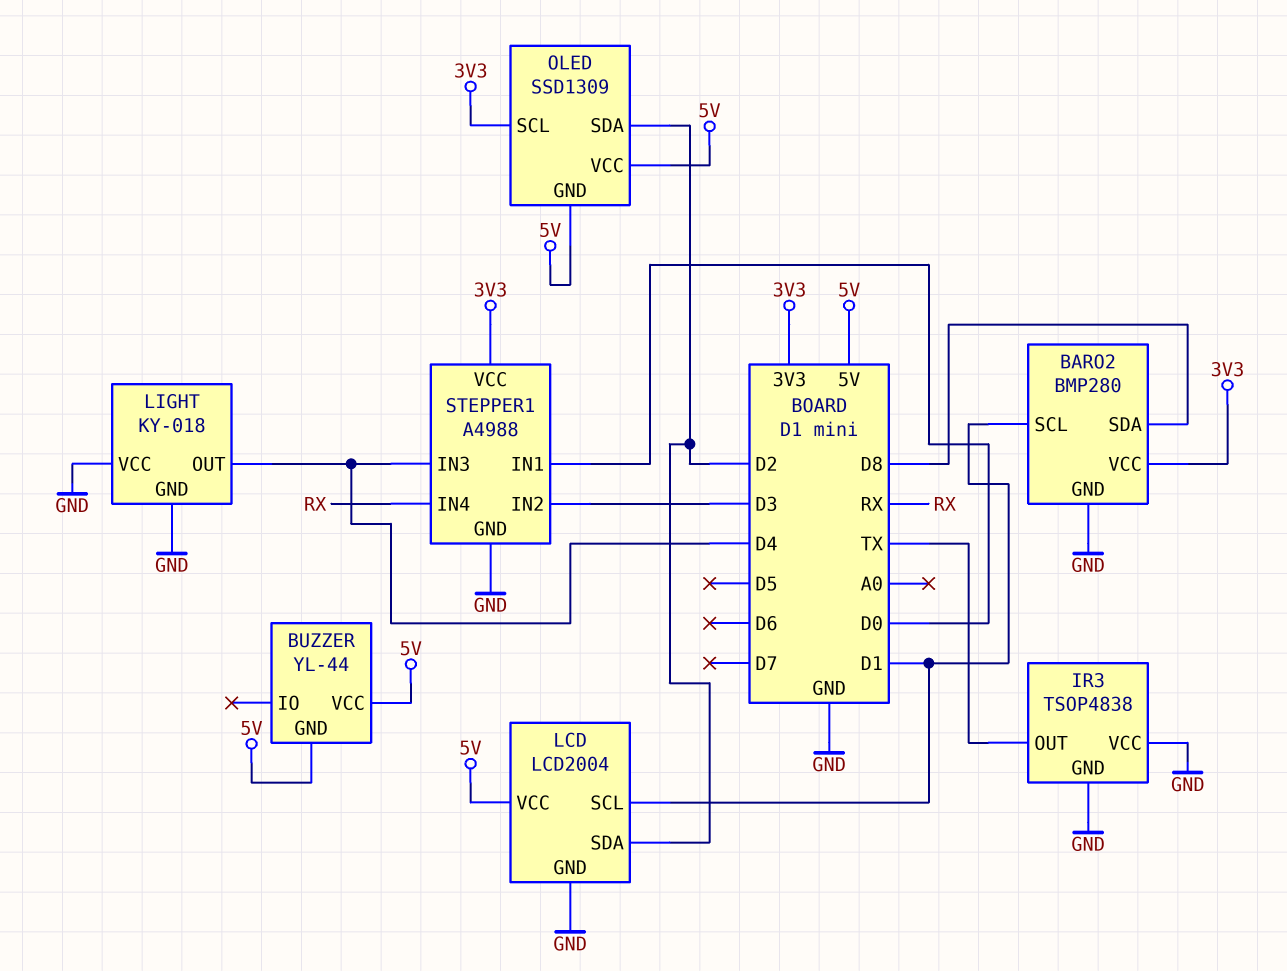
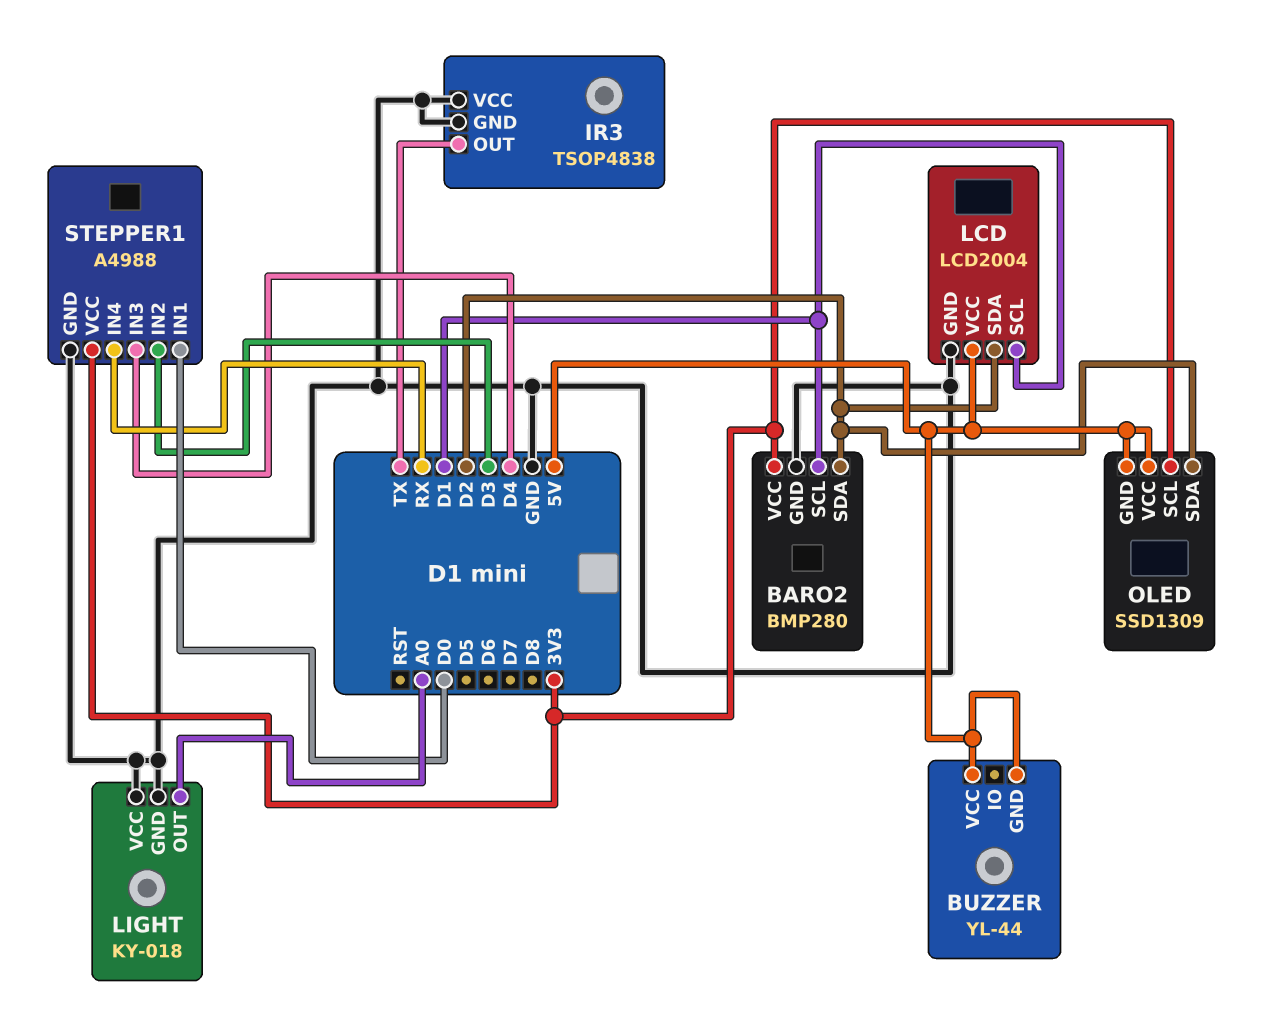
BARO2 pin SDA: D8 -> D2
LIGHT pin OUT: D4 -> A0

